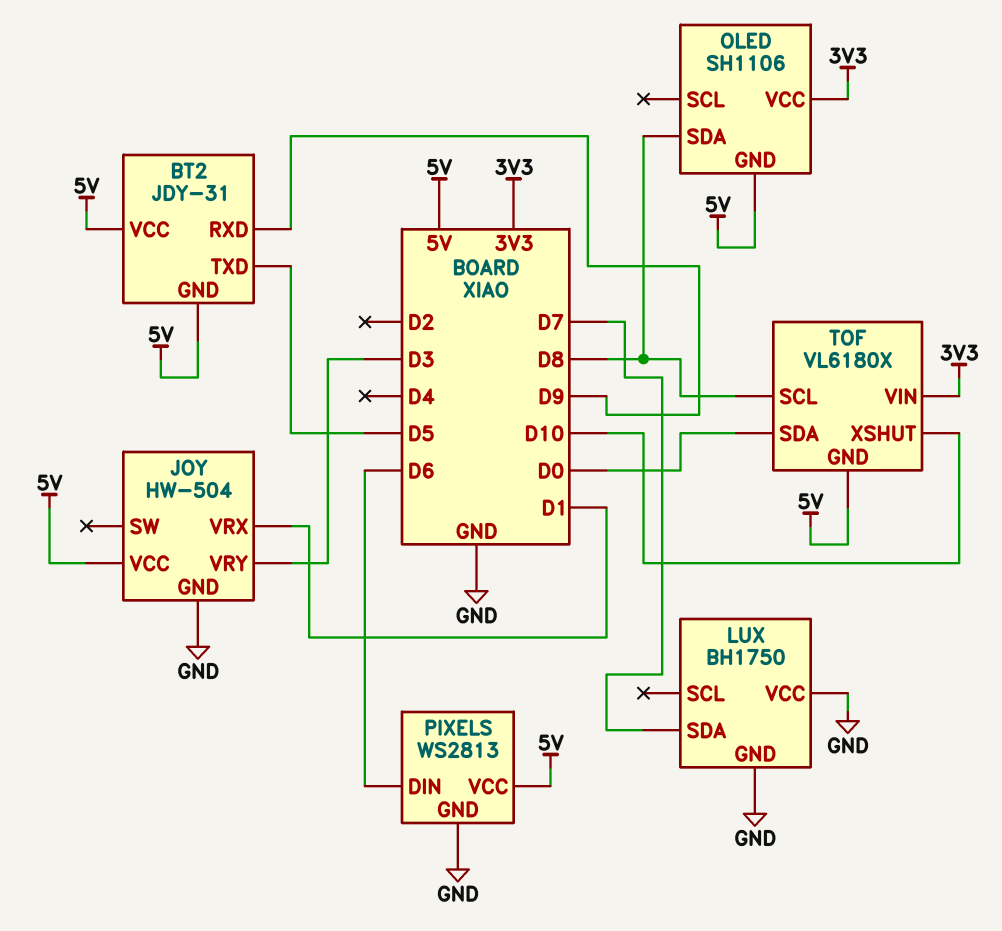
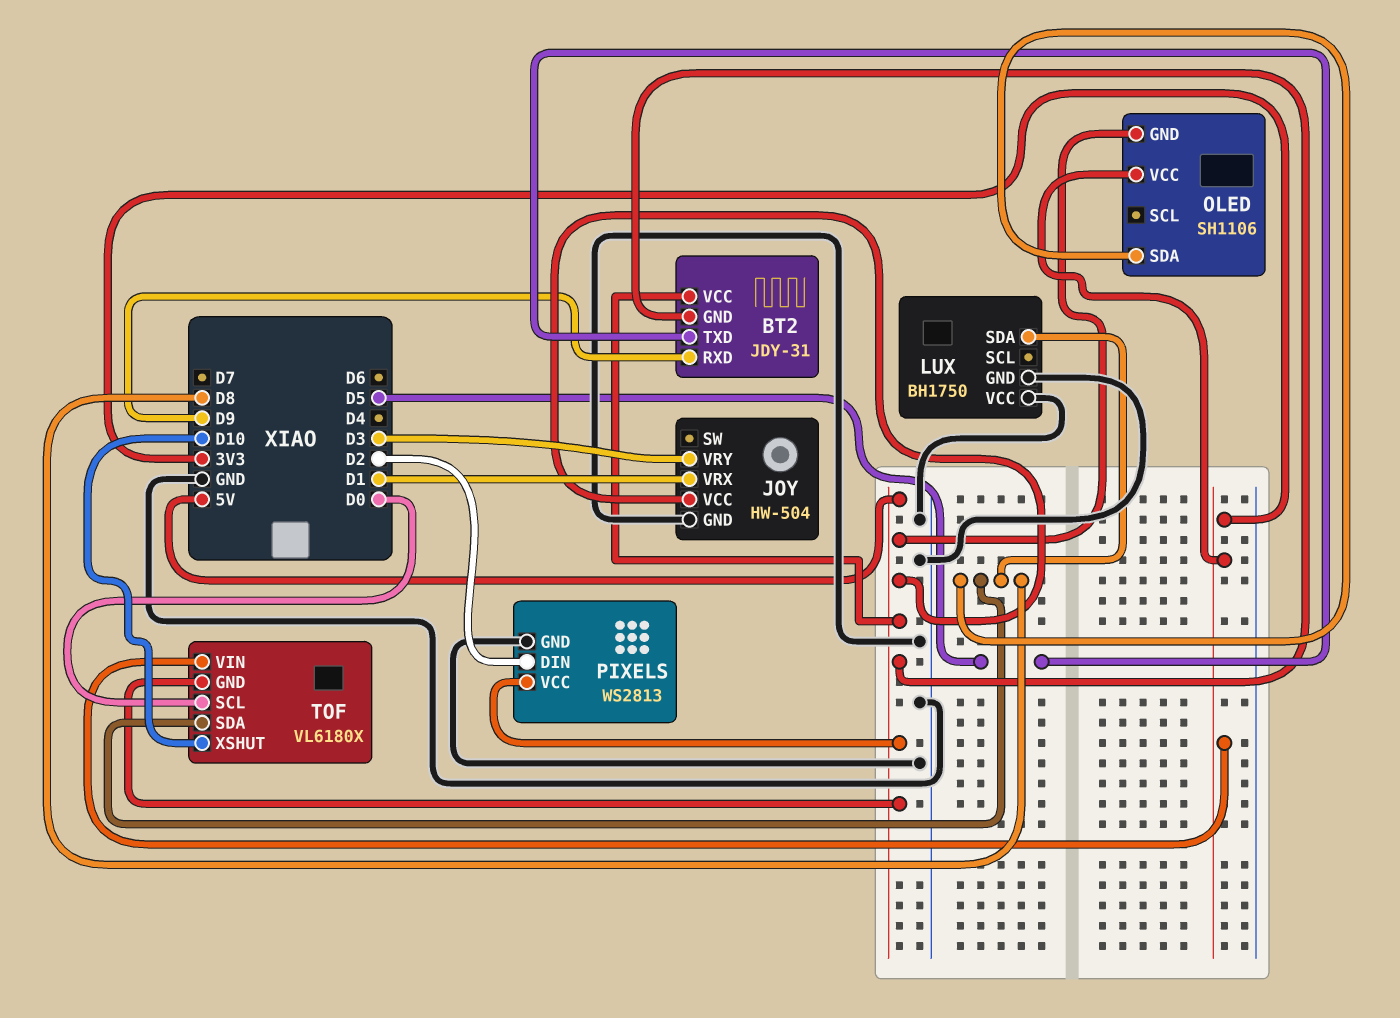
LUX pin SDA: D7 -> D8
PIXELS pin DIN: D6 -> D2
TOF pin SCL: D8 -> D0
TOF pin SDA: D0 -> D8

